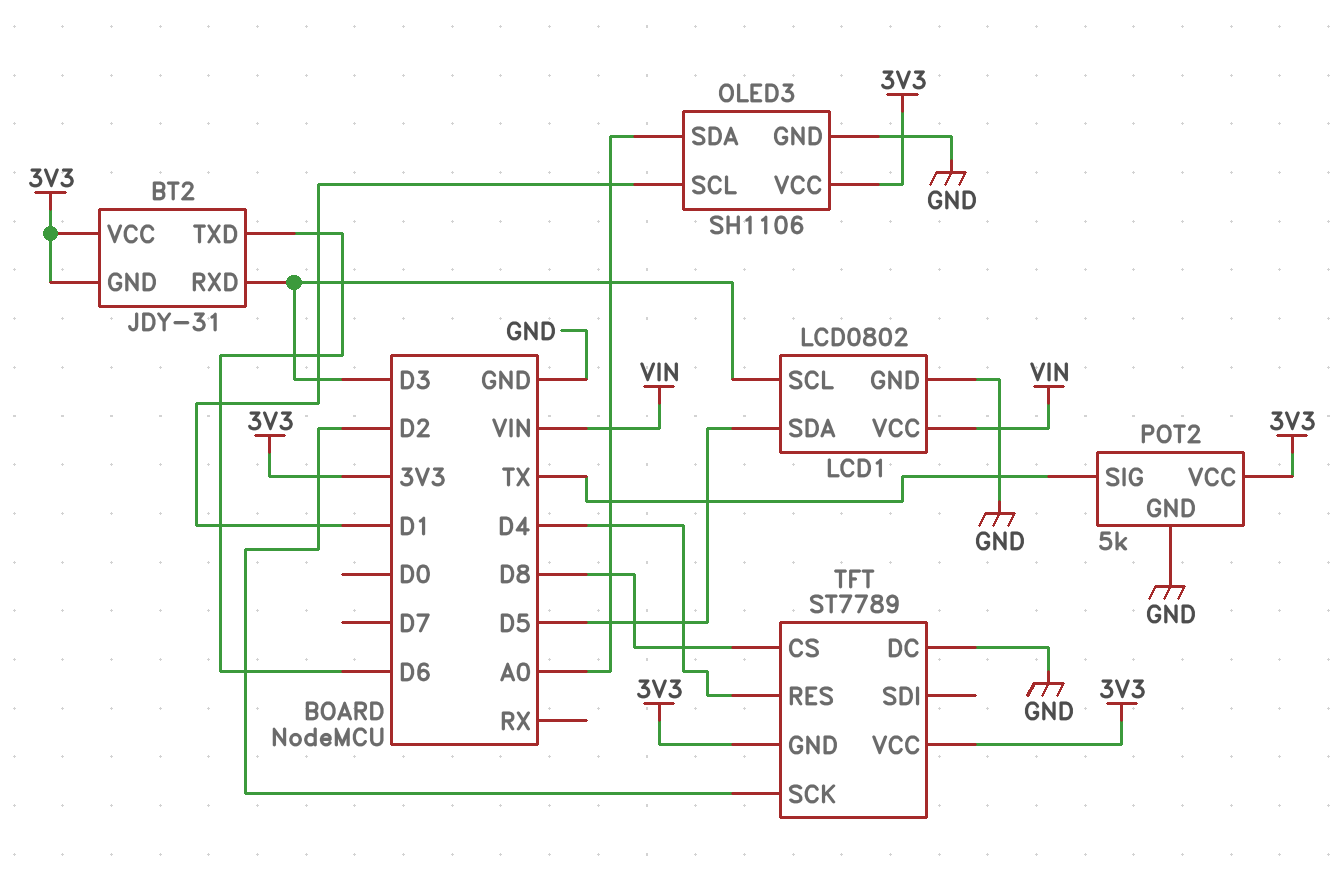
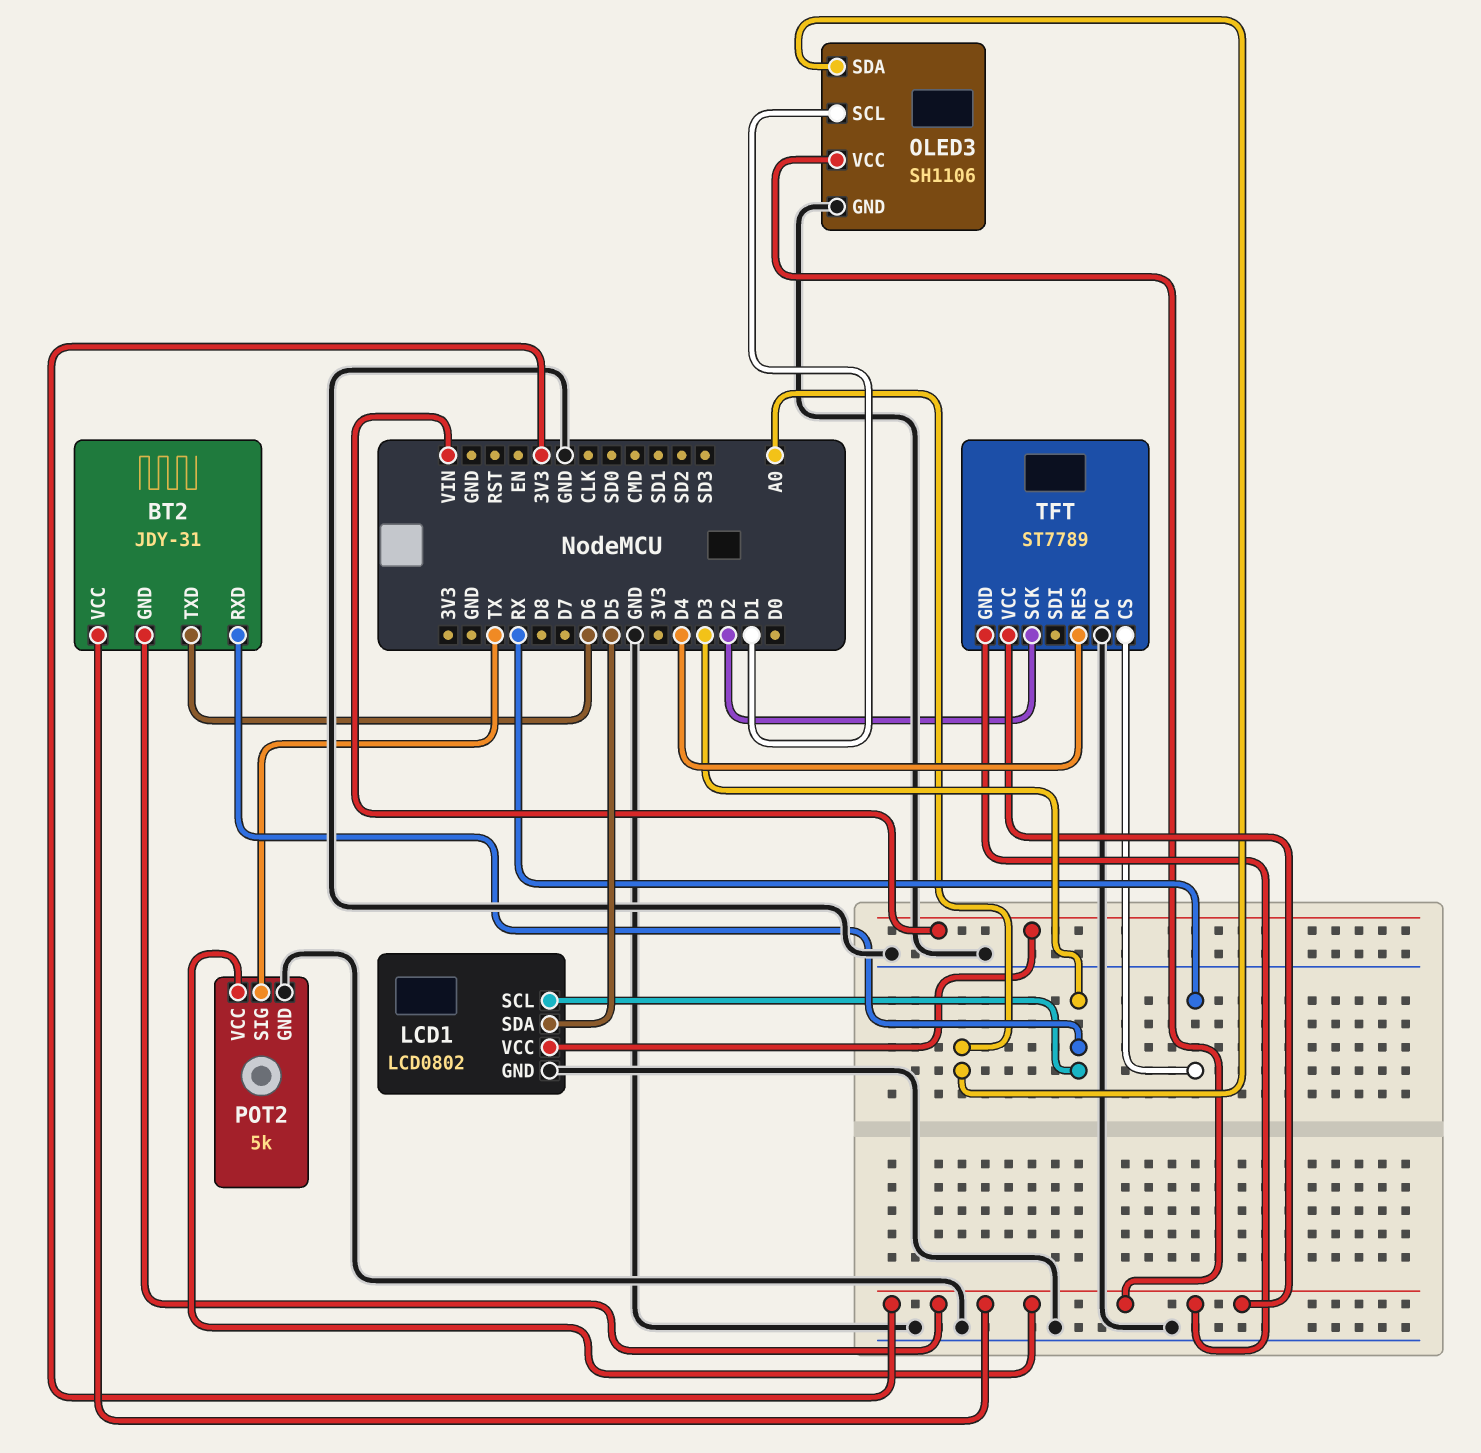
TFT pin CS: D8 -> RX

